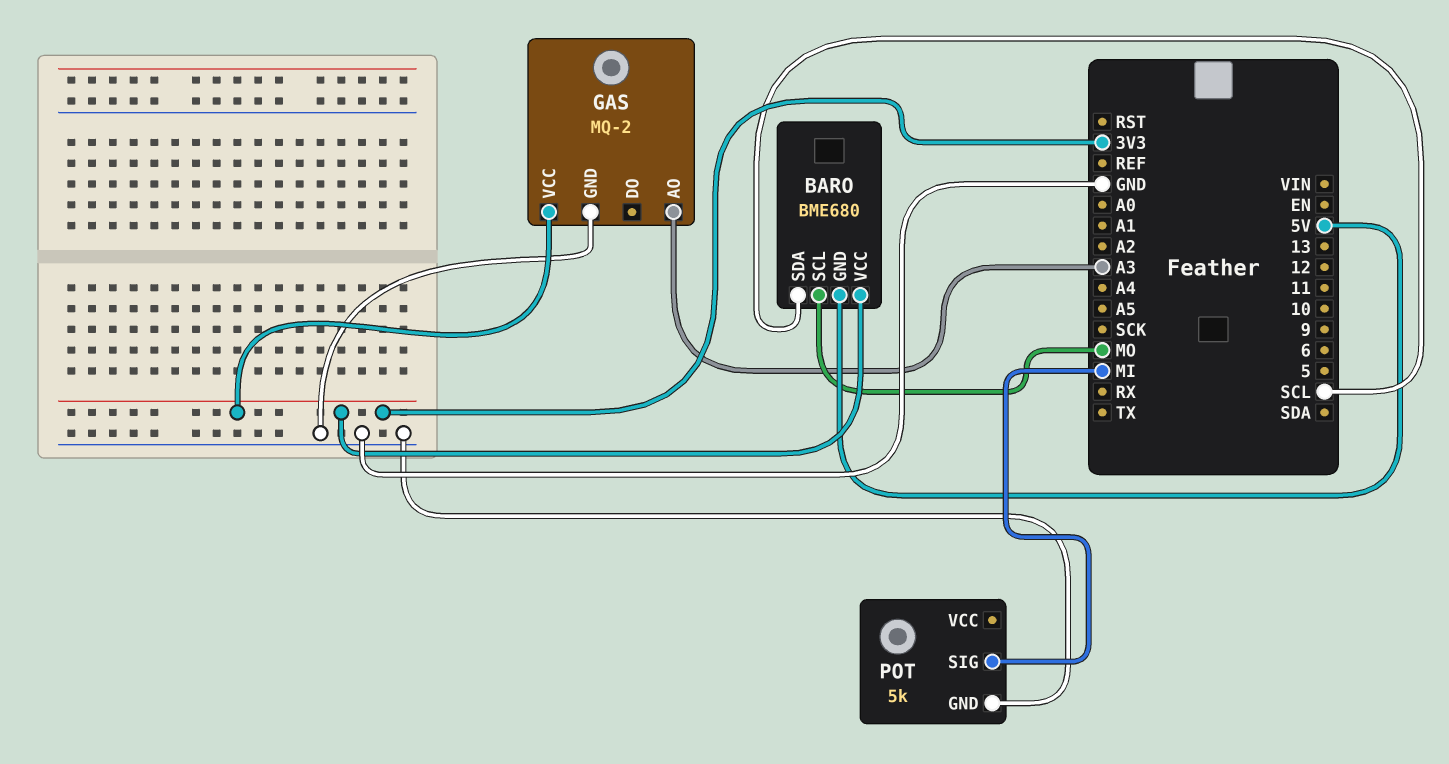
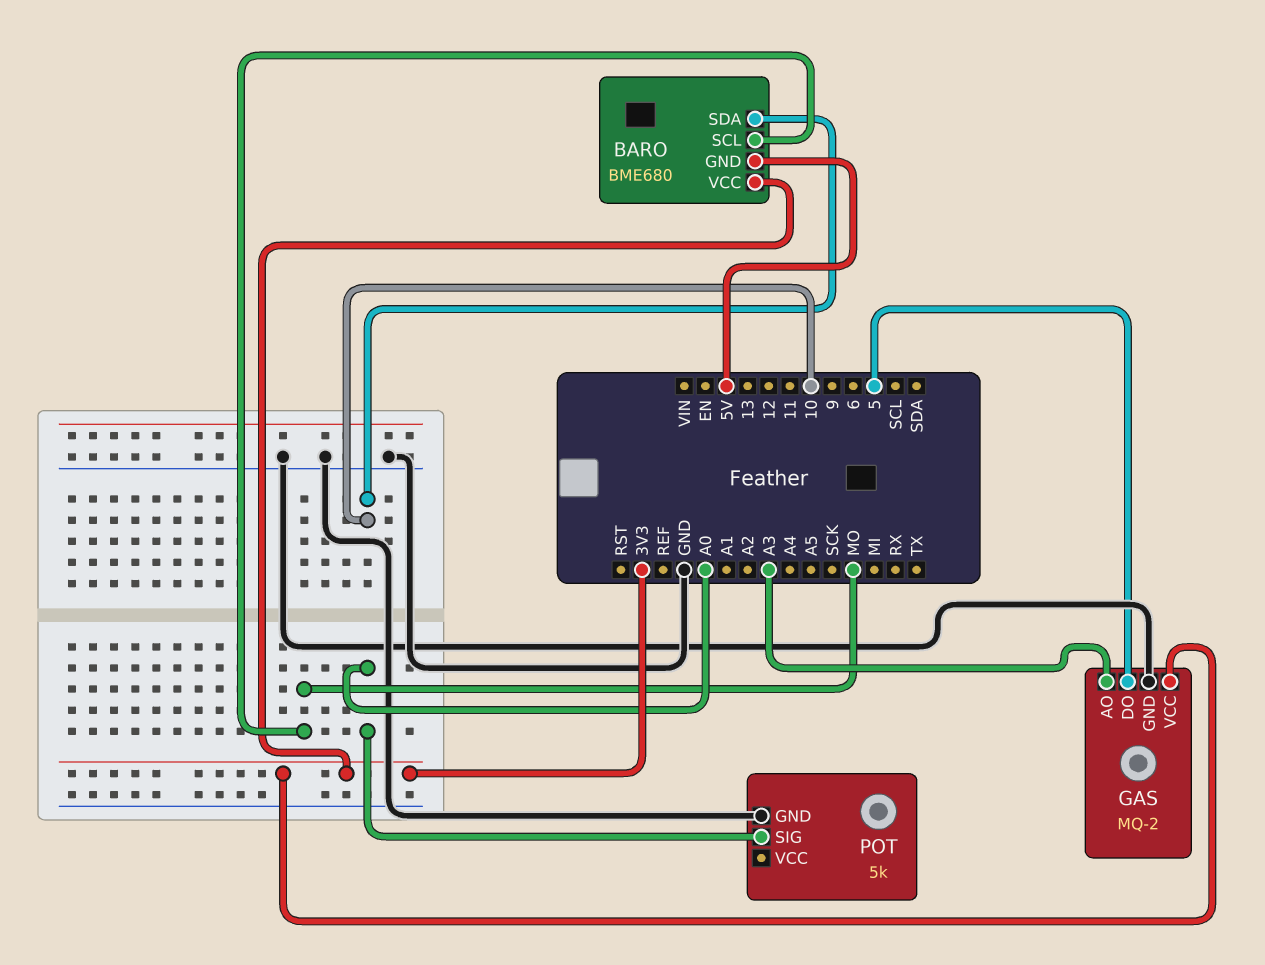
BARO pin SDA: SCL -> 10
GAS pin DO: none -> 5
POT pin SIG: MI -> A0

